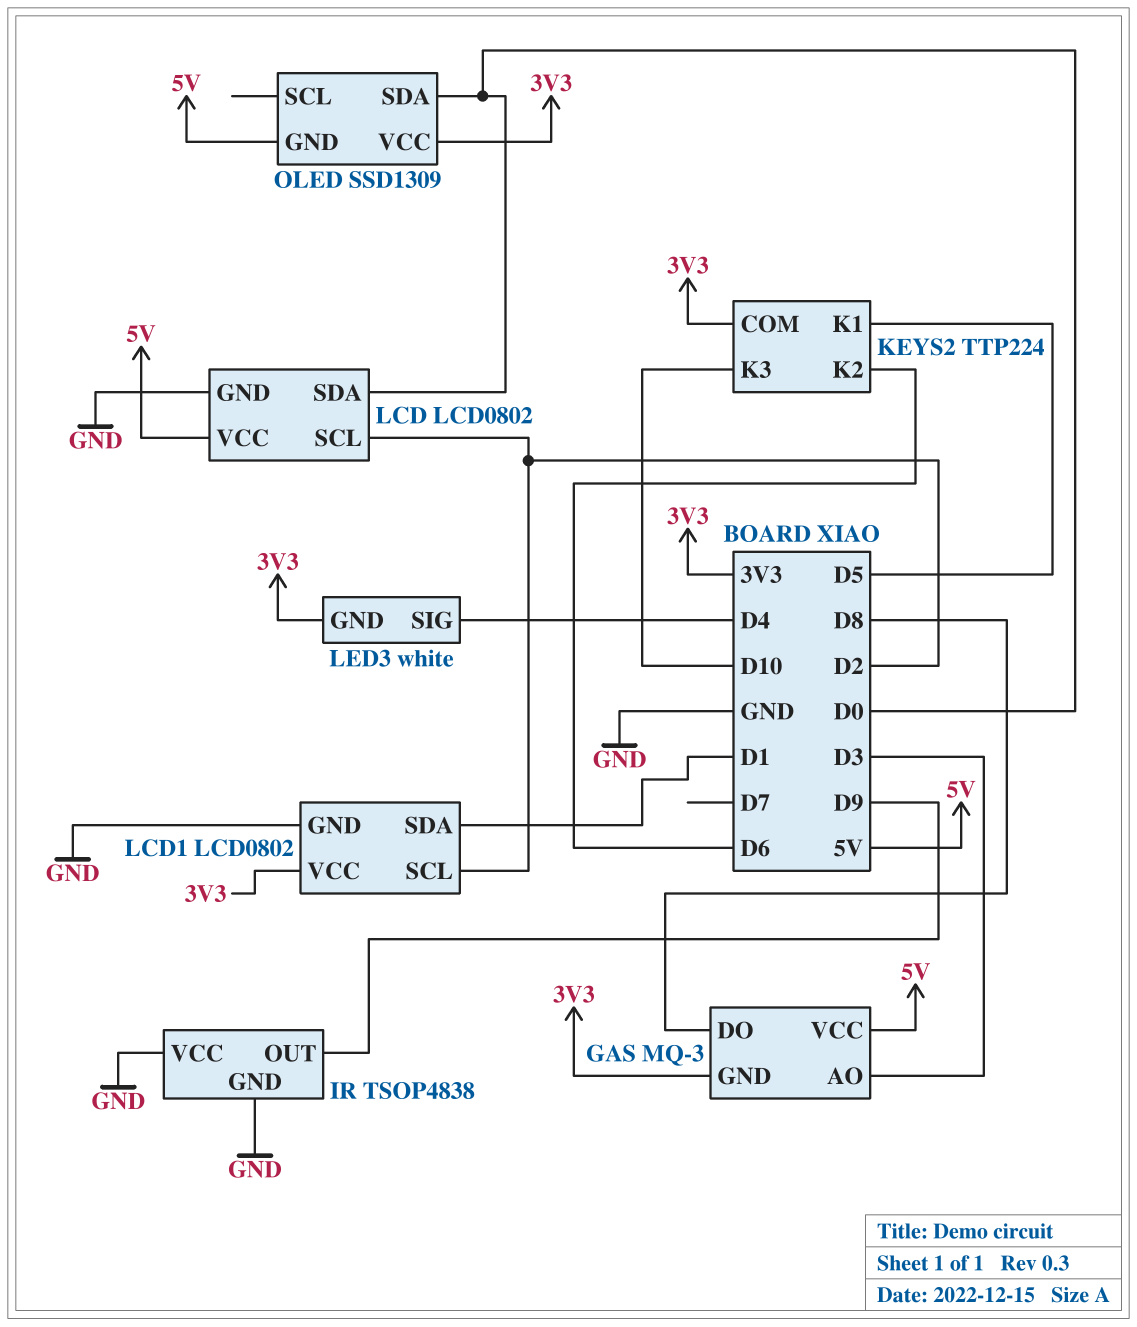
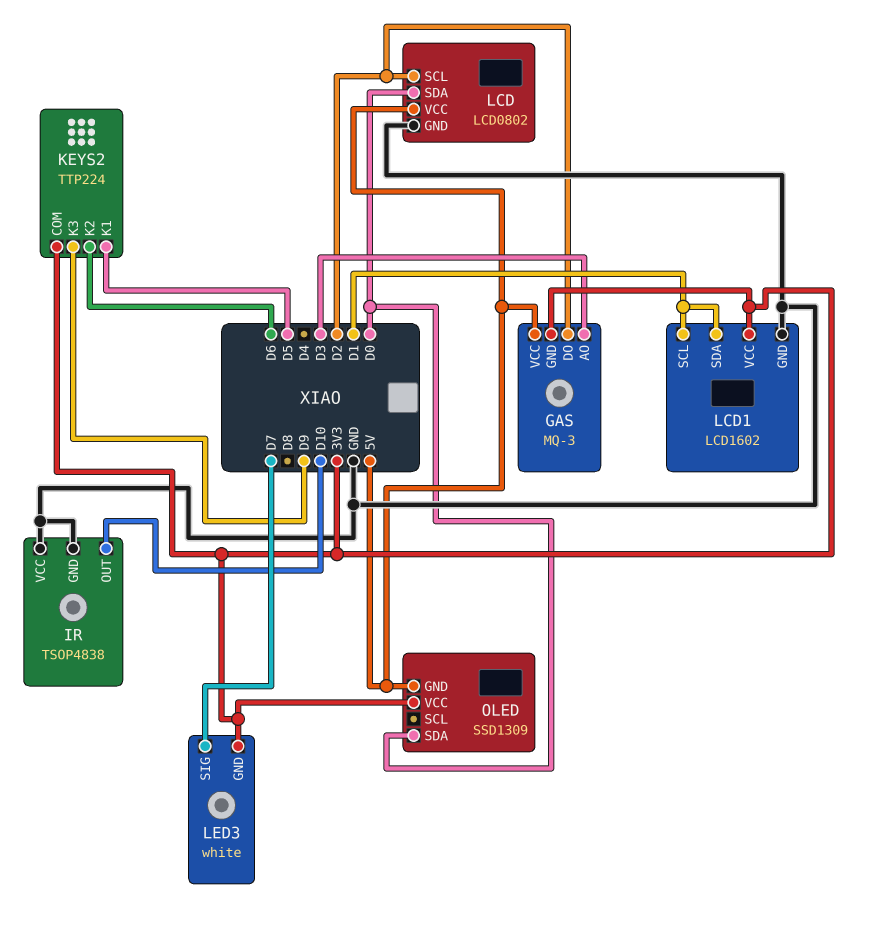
GAS pin DO: D8 -> D2
IR pin OUT: D9 -> D10
KEYS2 pin K3: D10 -> D9
LCD1: LCD0802 -> LCD1602
LCD1 pin SCL: D2 -> D1
LED3 pin SIG: D4 -> D7

